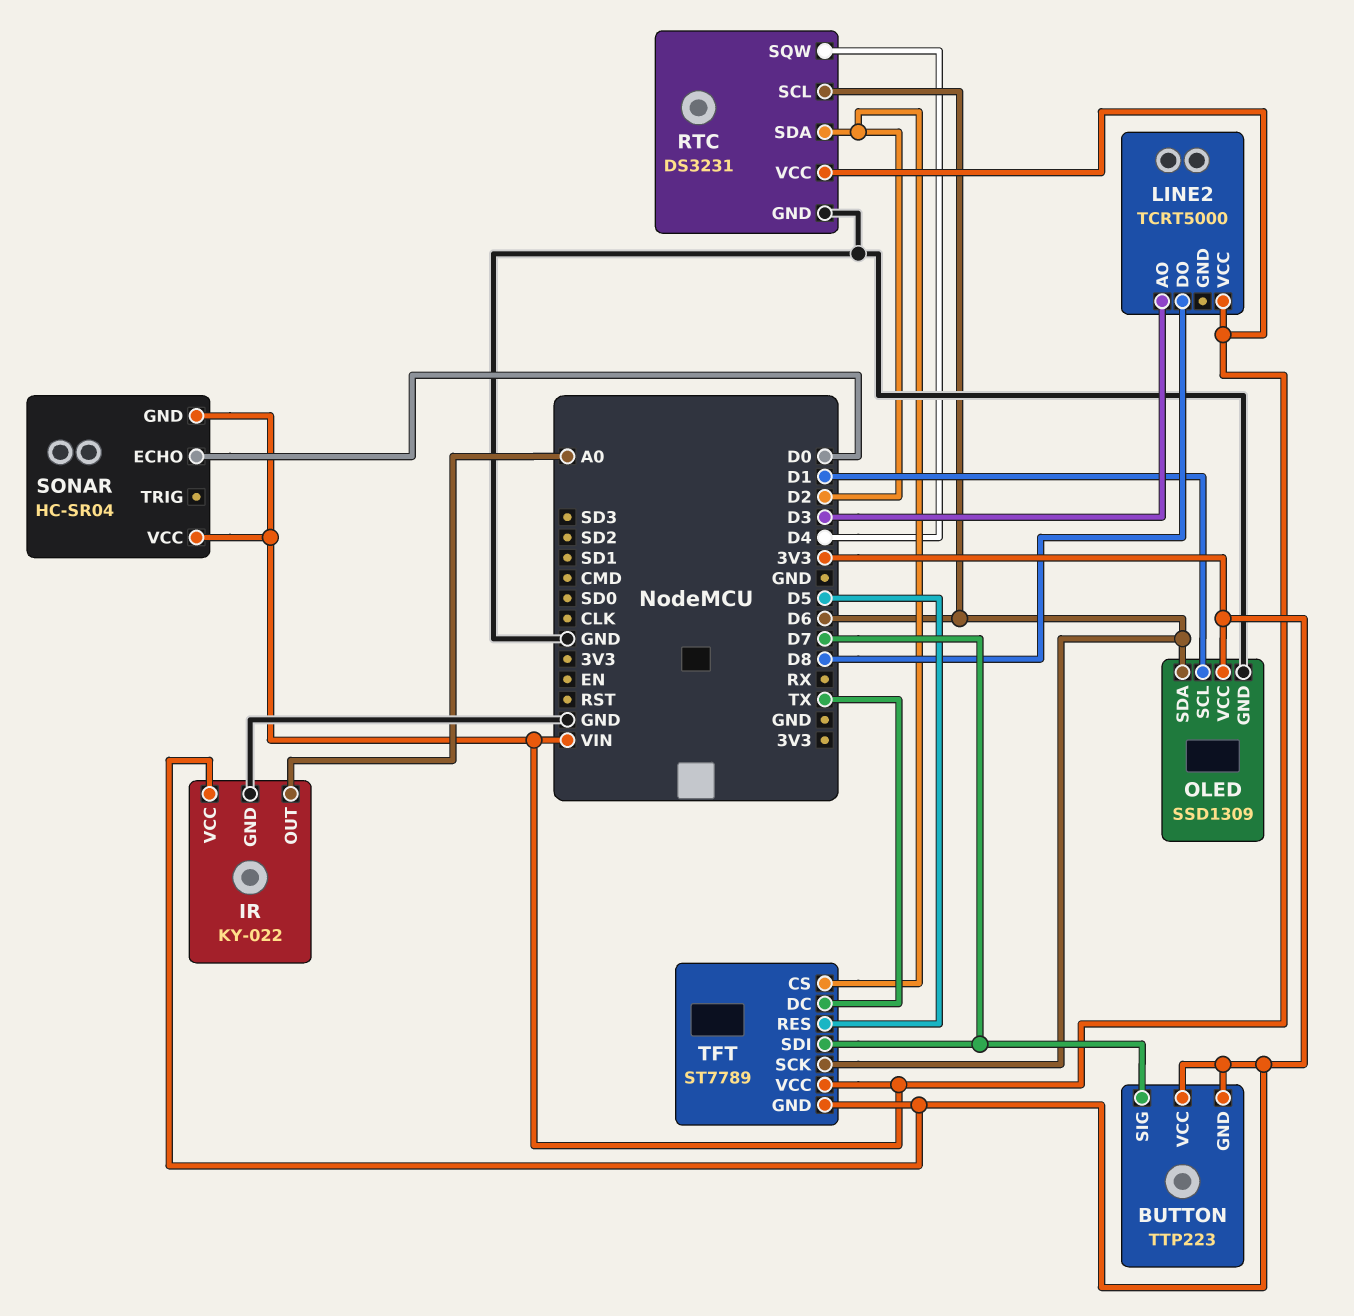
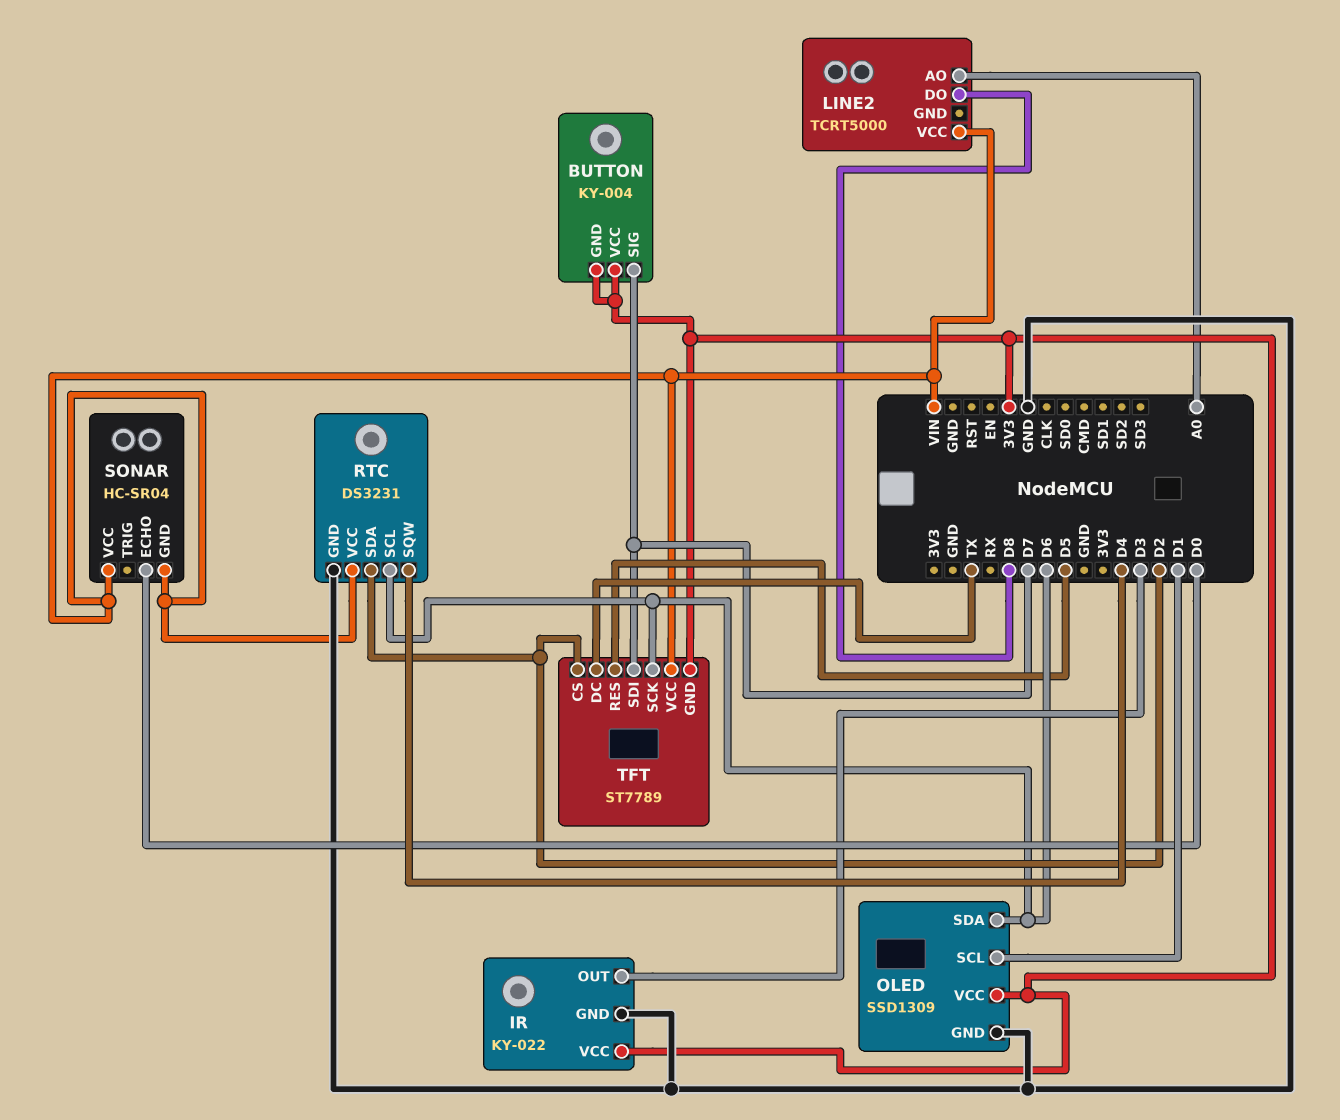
BUTTON: TTP223 -> KY-004
IR pin OUT: A0 -> D3
LINE2 pin AO: D3 -> A0

